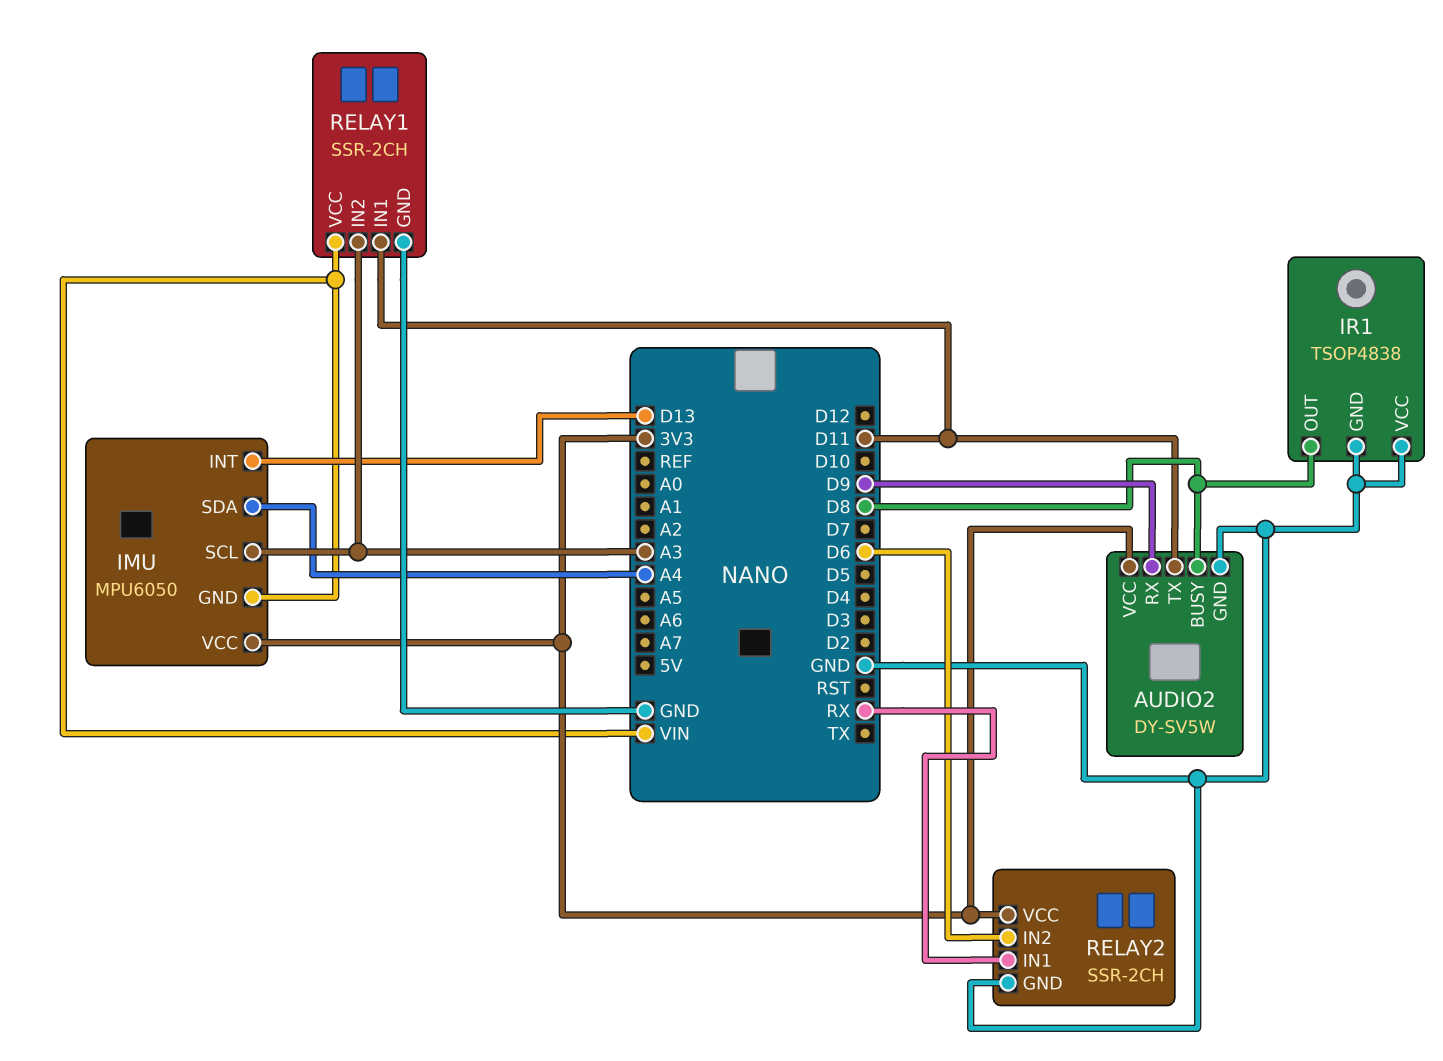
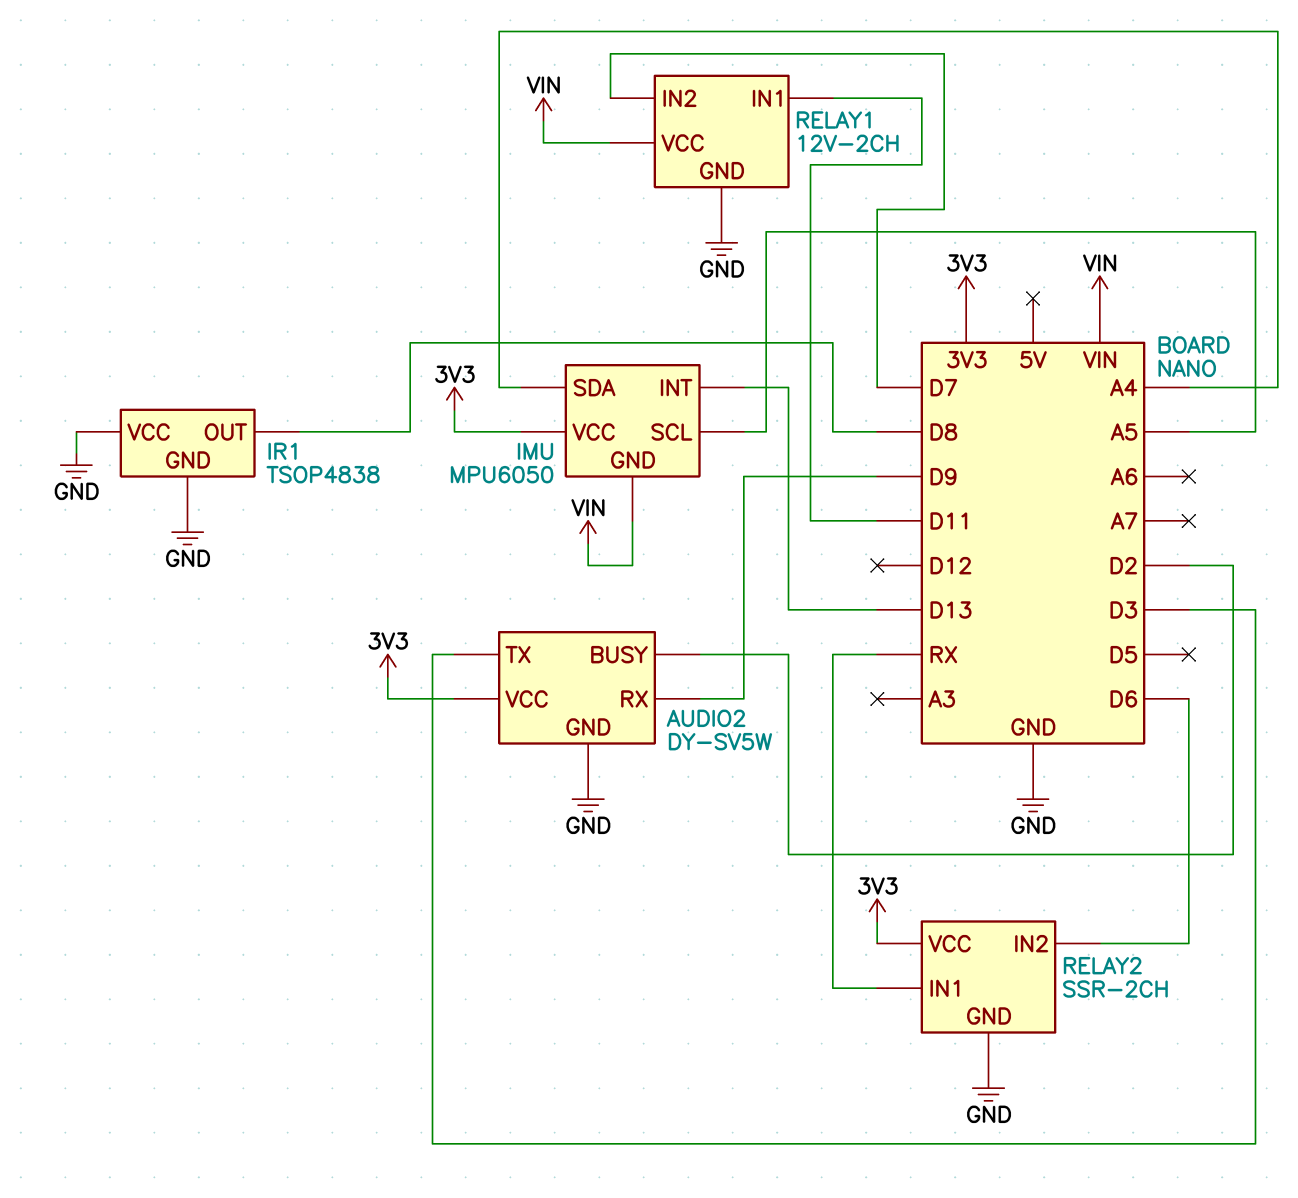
AUDIO2 pin BUSY: D8 -> D2
AUDIO2 pin TX: D11 -> D3
IMU pin SCL: A3 -> A5
RELAY1: SSR-2CH -> 12V-2CH
RELAY1 pin IN2: A3 -> D7

